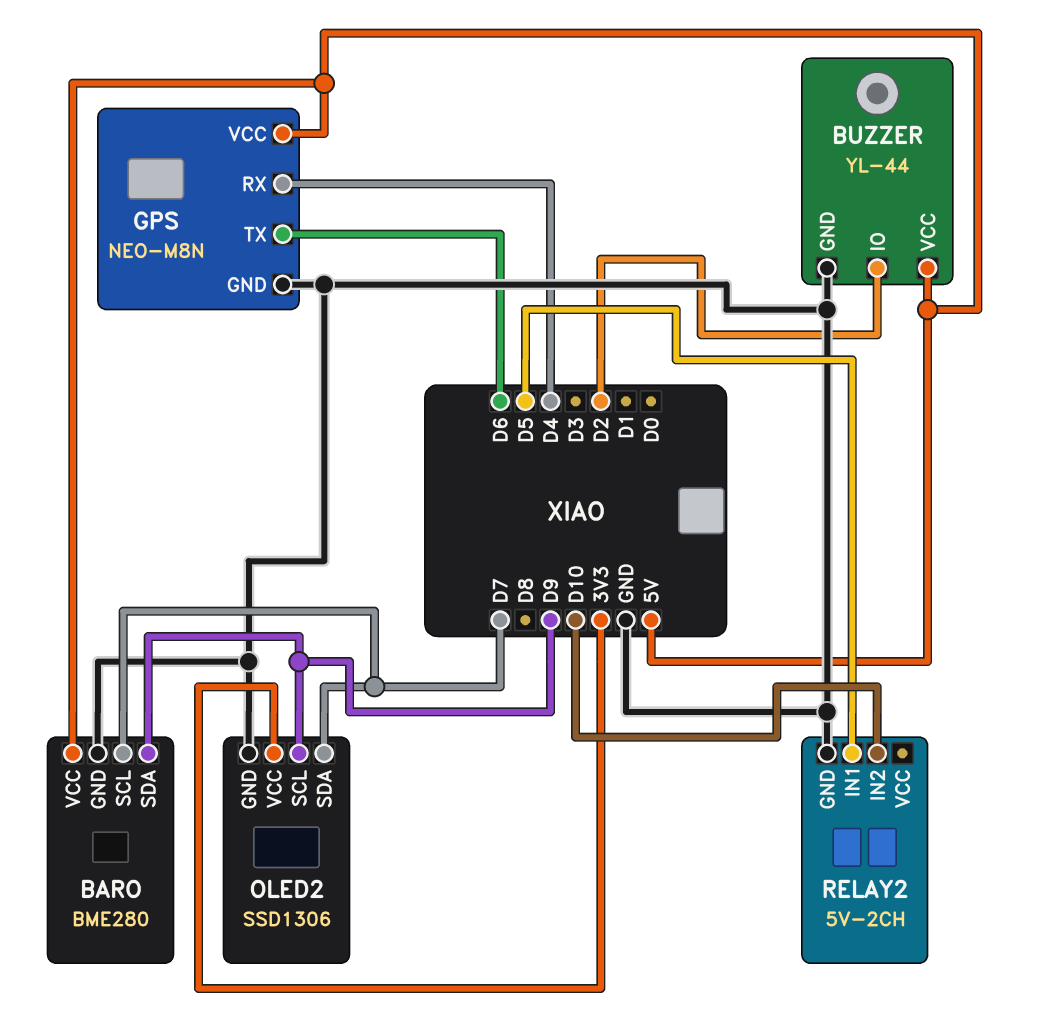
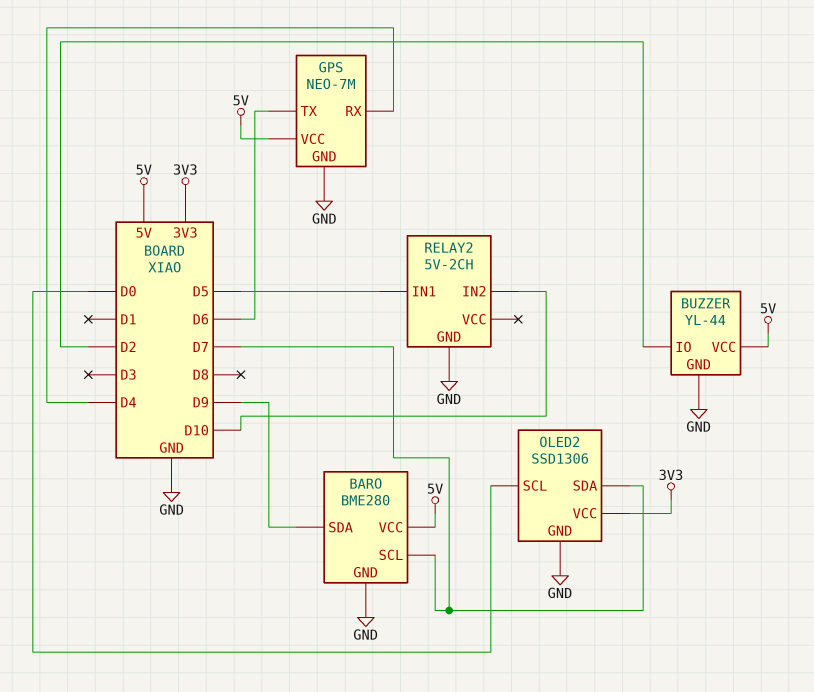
GPS: NEO-M8N -> NEO-7M
OLED2 pin SCL: D9 -> D0

